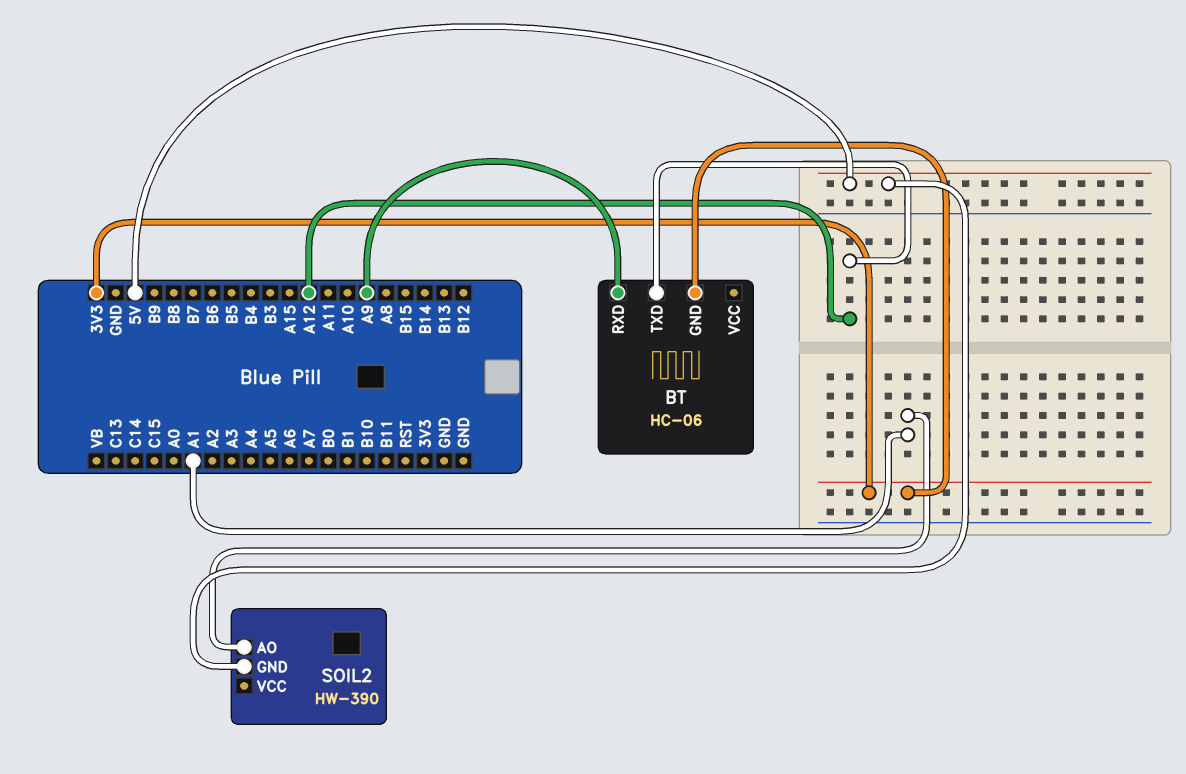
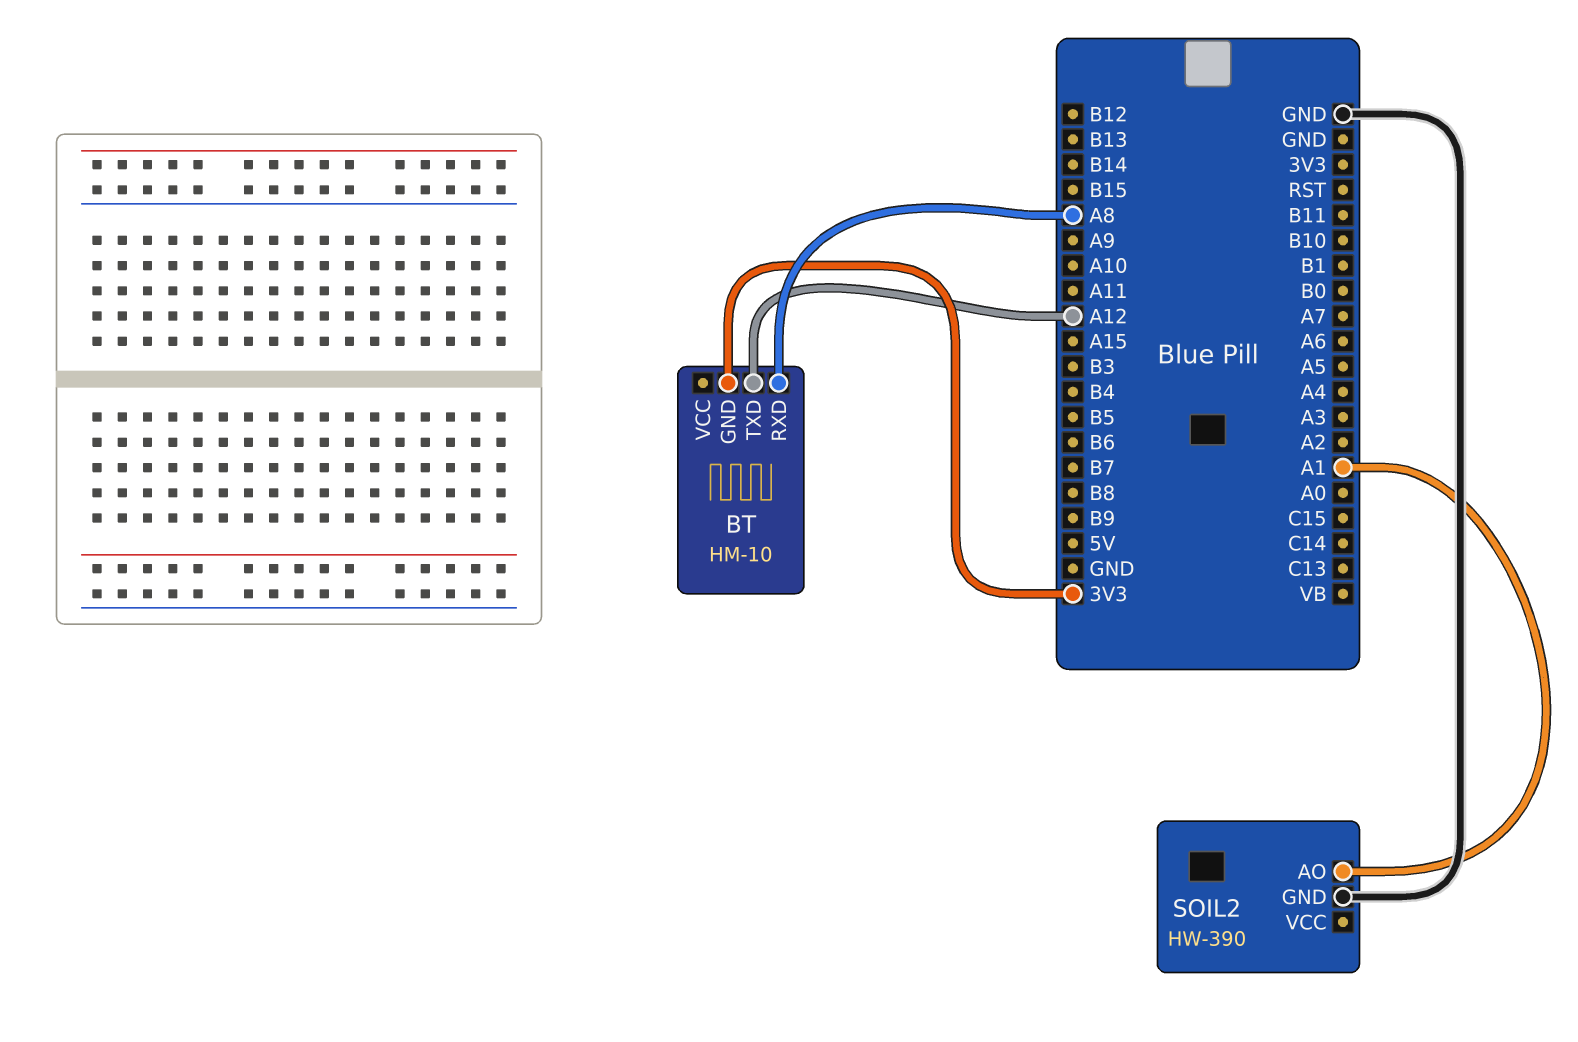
BT: HC-06 -> HM-10
BT pin RXD: A9 -> A8
SOIL2 pin GND: 5V -> GND

